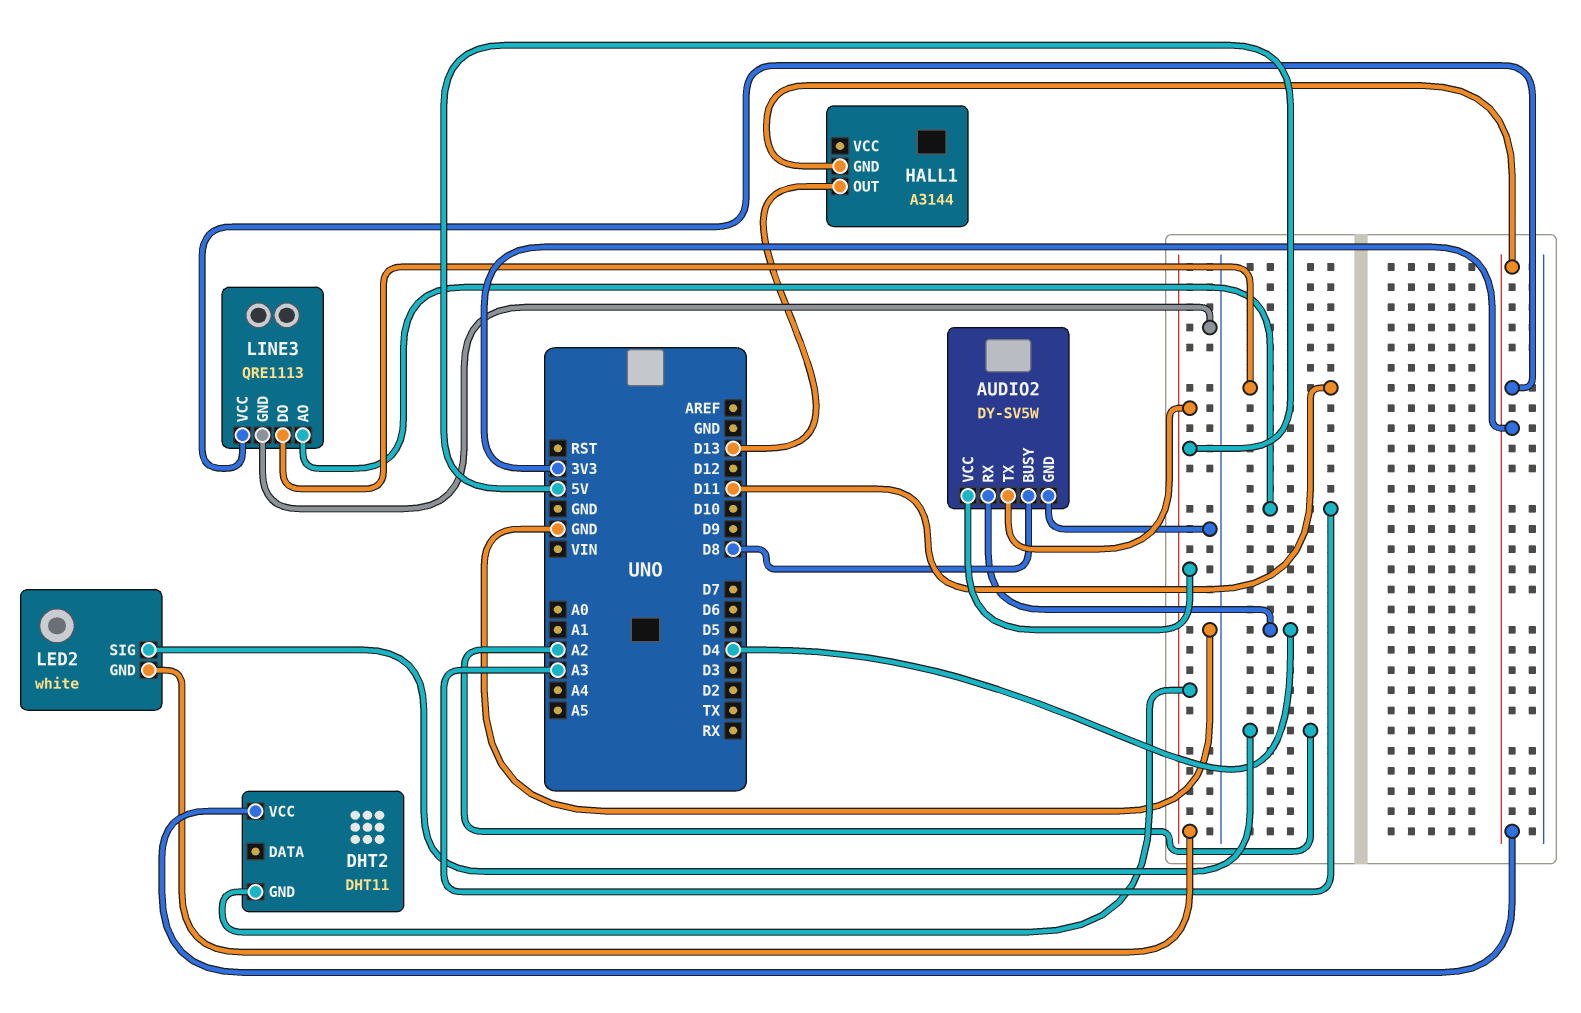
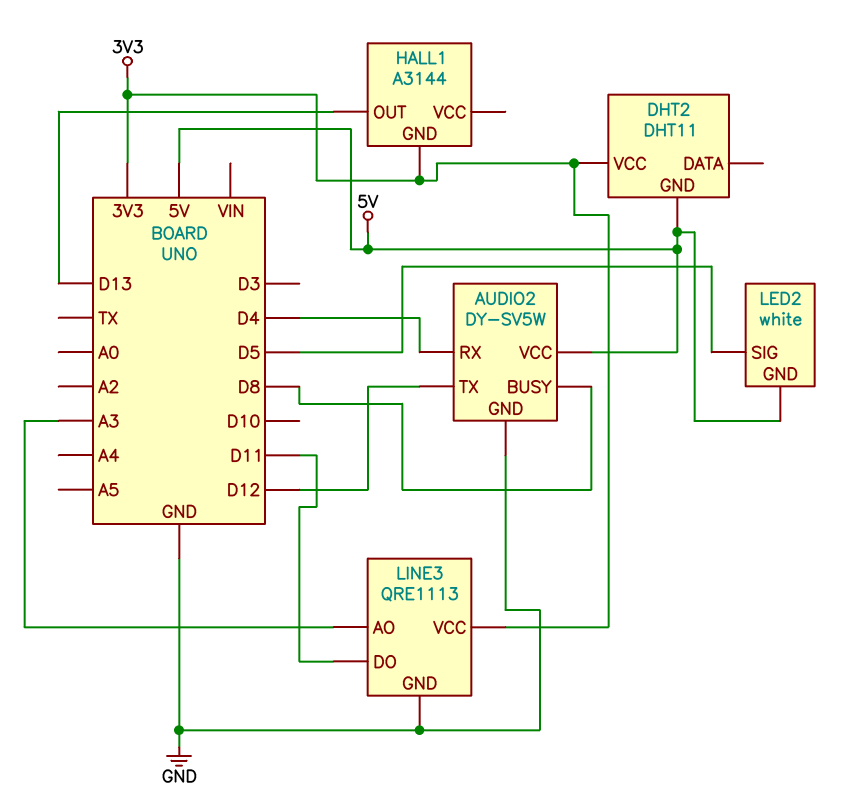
AUDIO2 pin TX: 5V -> D12
LED2 pin SIG: A2 -> D5

